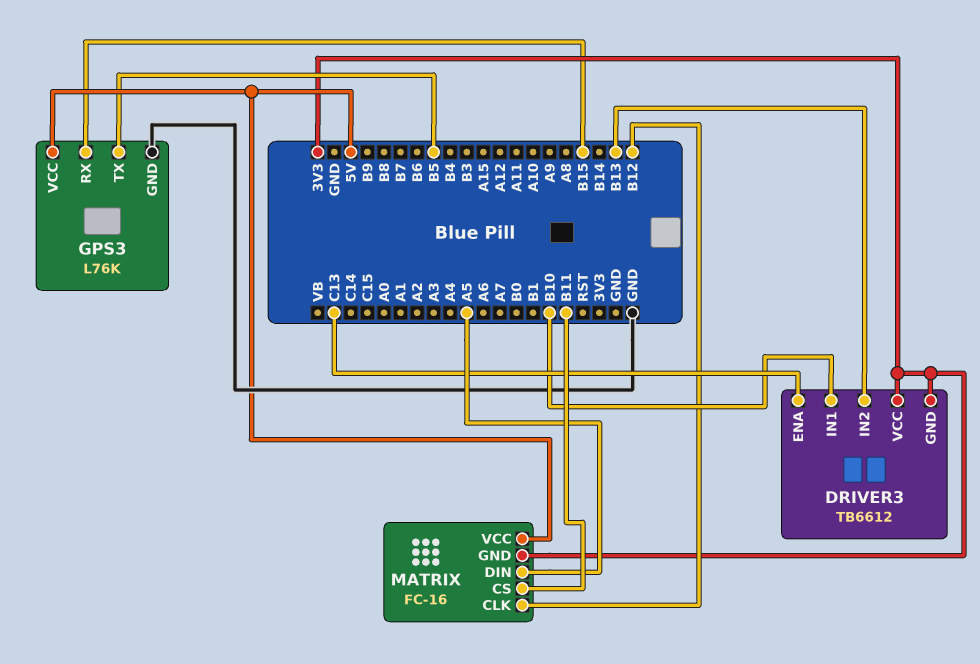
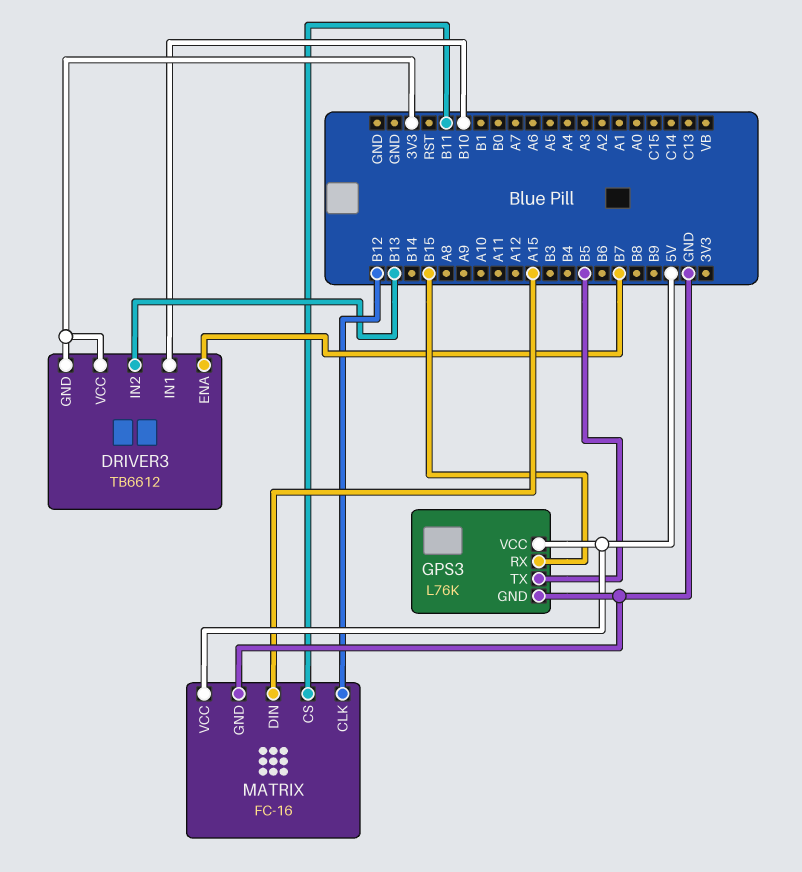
DRIVER3 pin ENA: C13 -> B7
MATRIX pin DIN: A5 -> A15
MATRIX pin GND: 3V3 -> GND

